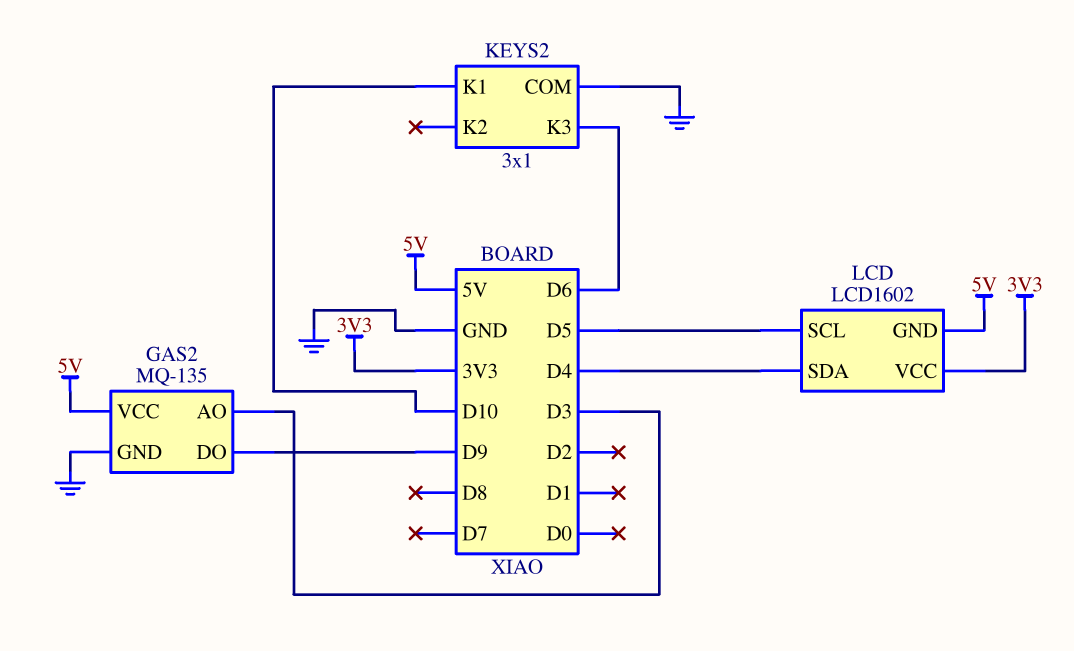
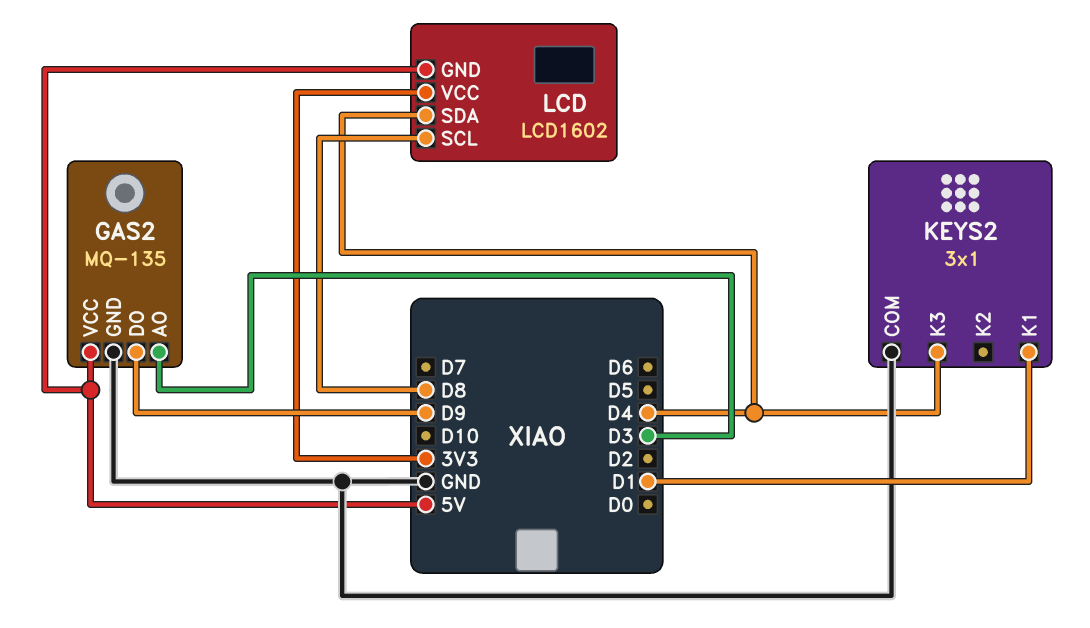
KEYS2 pin K1: D10 -> D1
KEYS2 pin K3: D6 -> D4
LCD pin SCL: D5 -> D8

